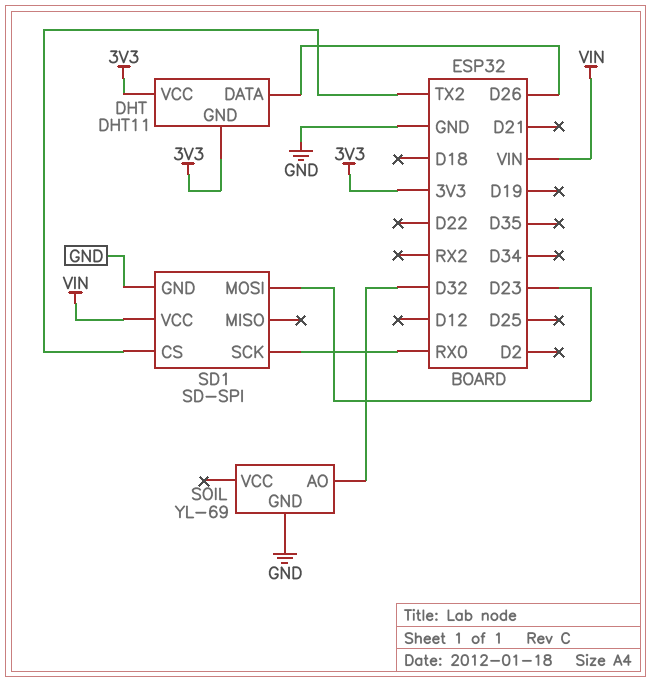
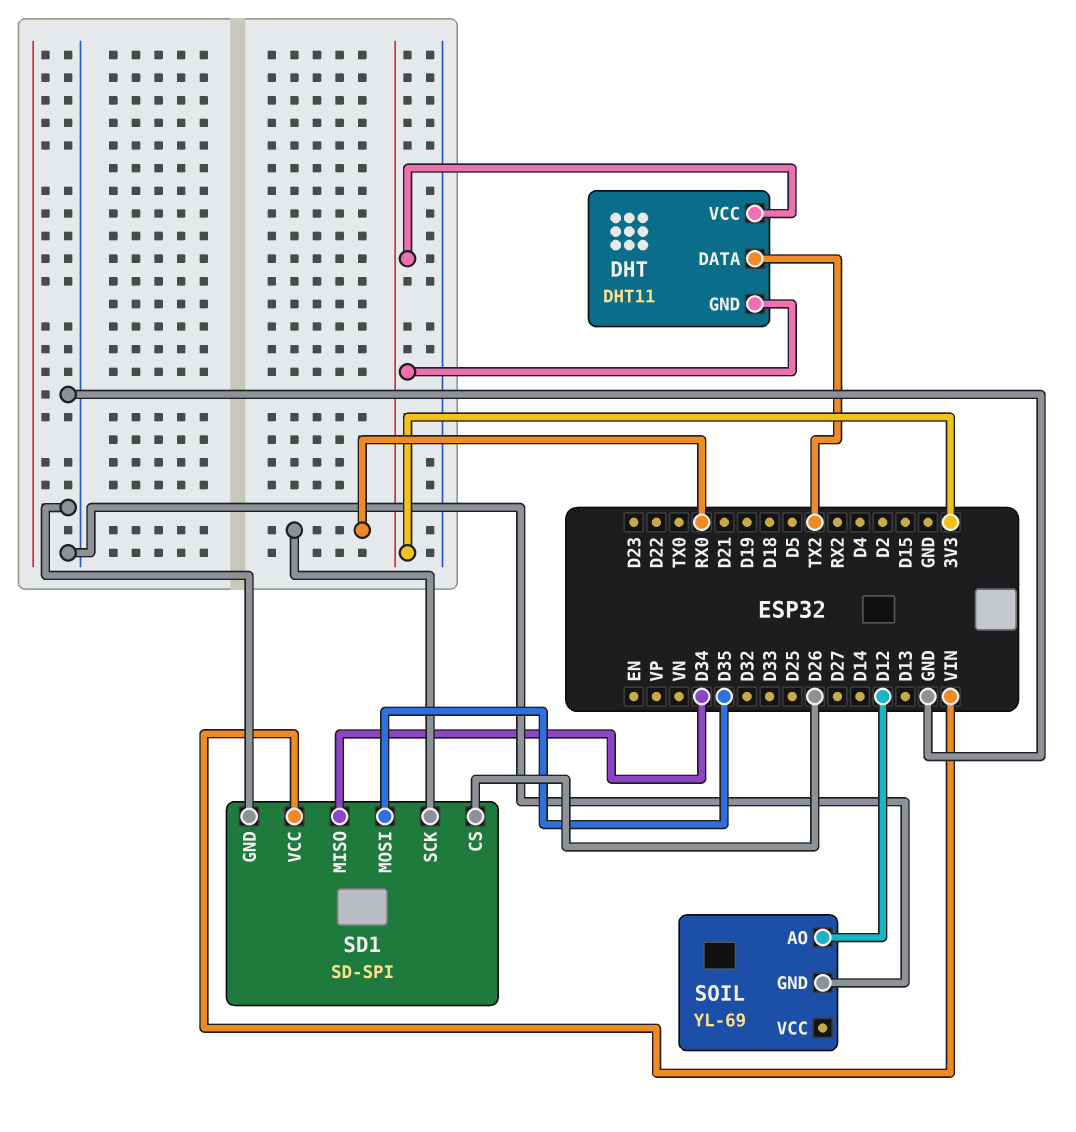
DHT pin DATA: D26 -> TX2
SD1 pin CS: TX2 -> D26
SD1 pin MISO: none -> D34
SD1 pin MOSI: D23 -> D35
SOIL pin AO: D32 -> D12

